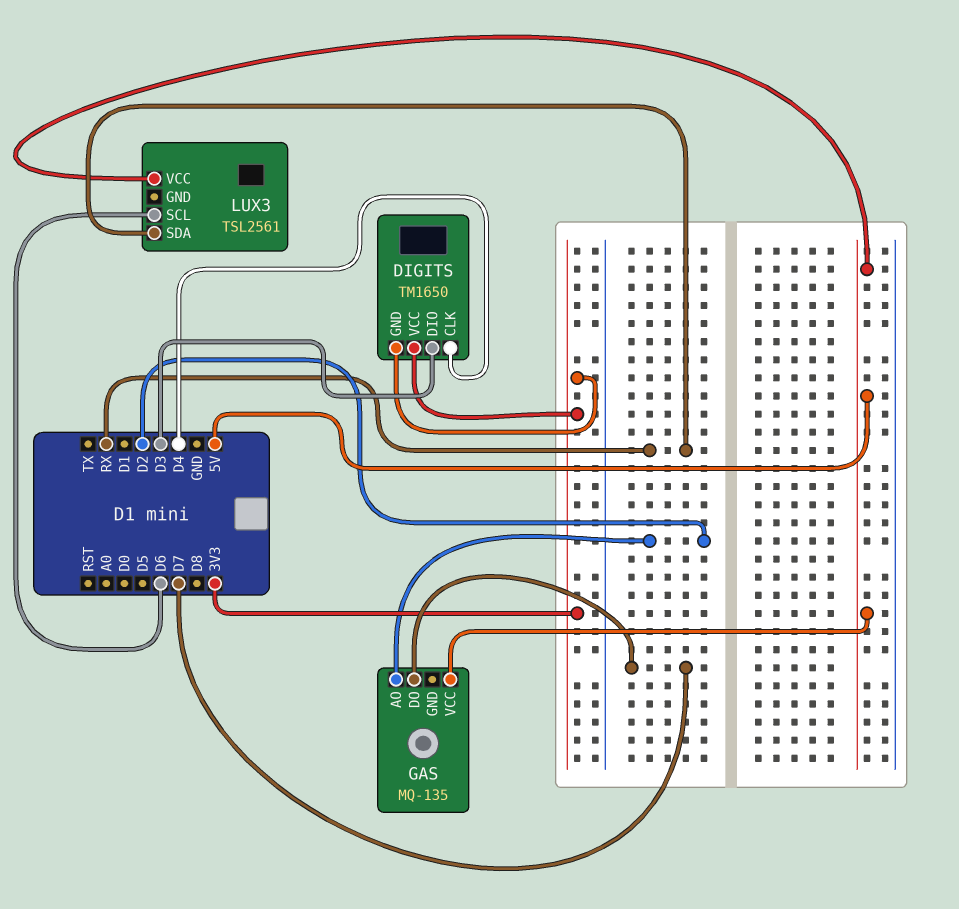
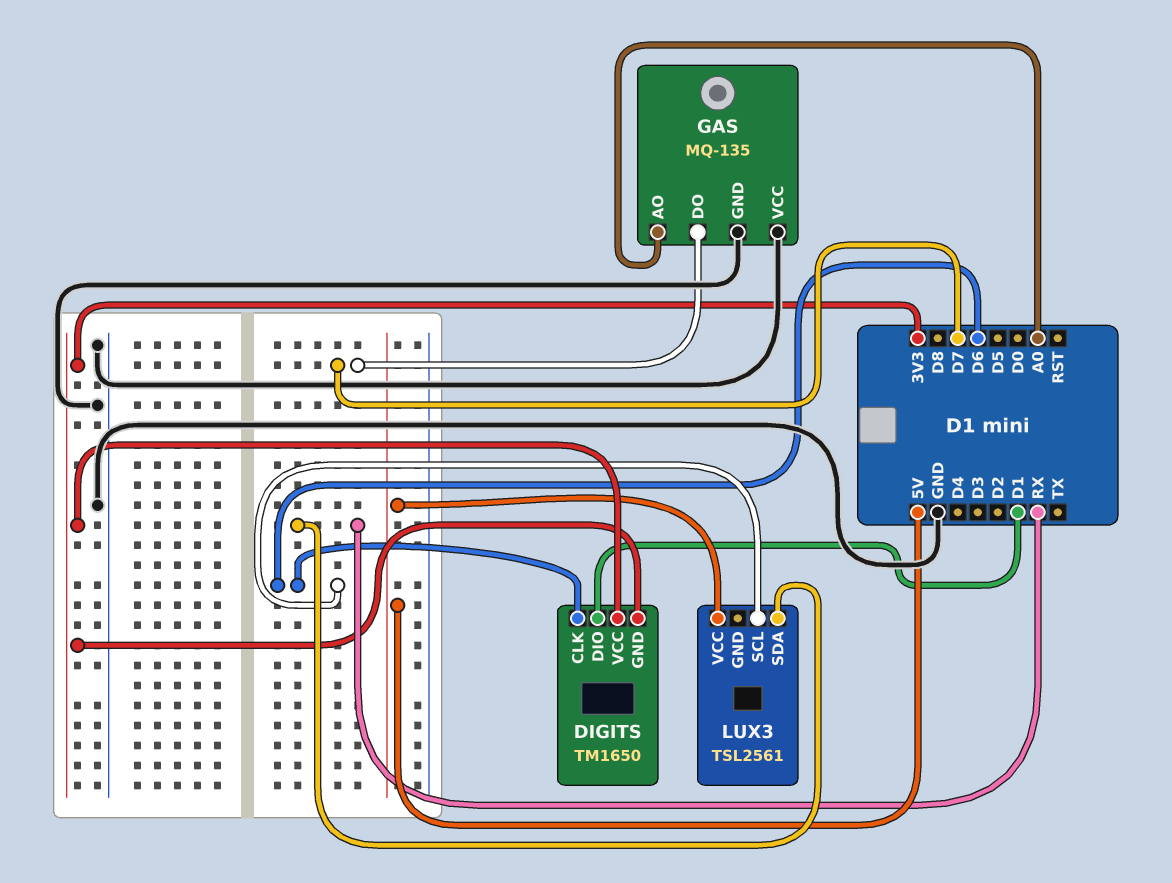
DIGITS pin CLK: D4 -> D6
DIGITS pin DIO: D3 -> D1
GAS pin AO: D2 -> A0
GAS pin GND: none -> GND
GAS pin VCC: 5V -> GND

